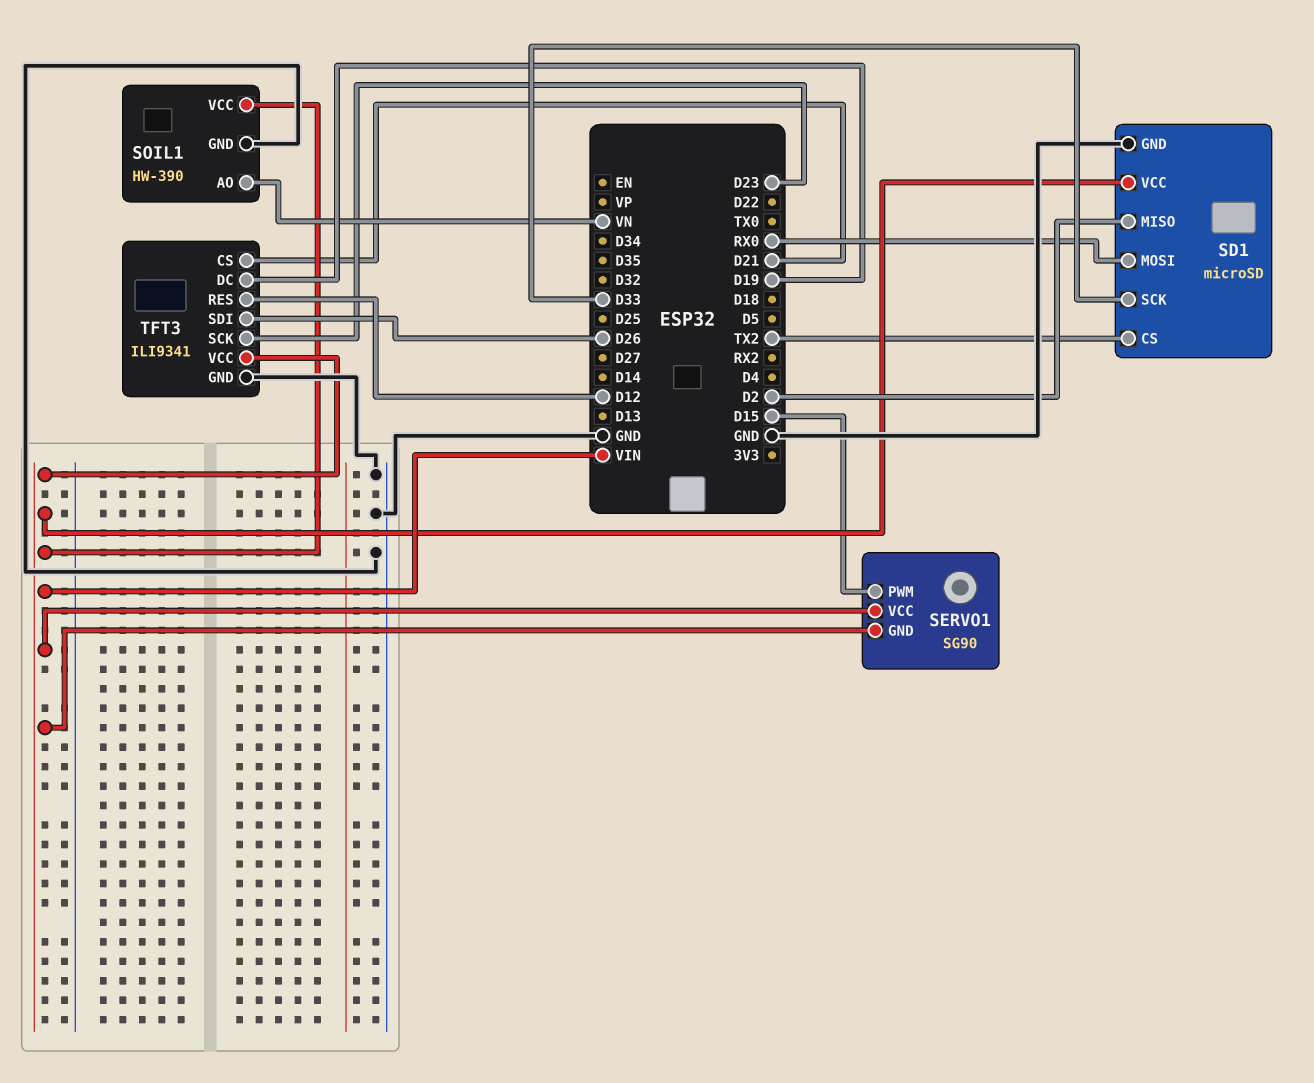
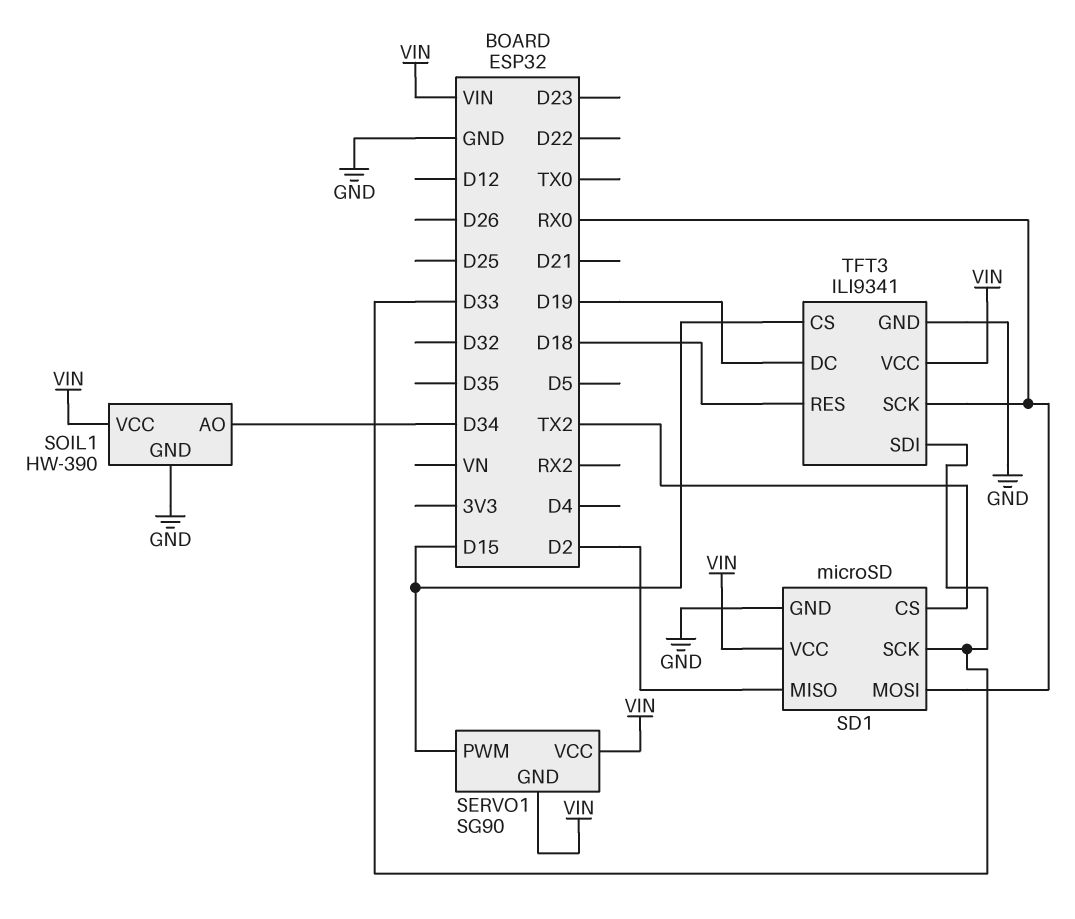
SOIL1 pin AO: VN -> D34
TFT3 pin CS: D21 -> D15
TFT3 pin RES: D12 -> D18
TFT3 pin SCK: D23 -> RX0
TFT3 pin SDI: D26 -> D33

